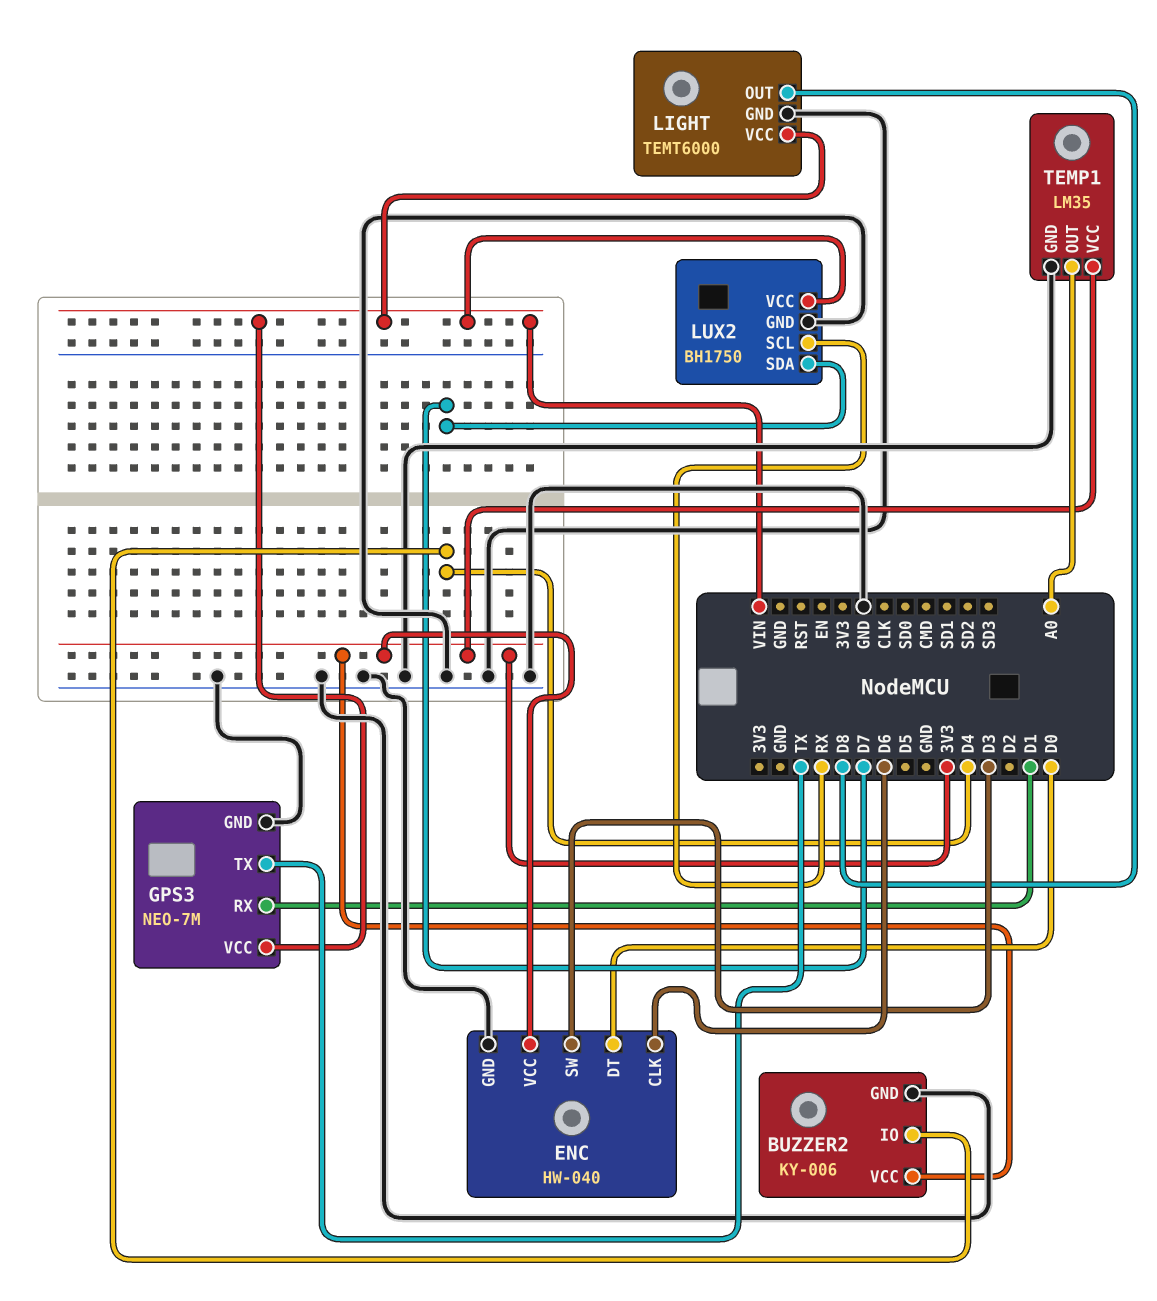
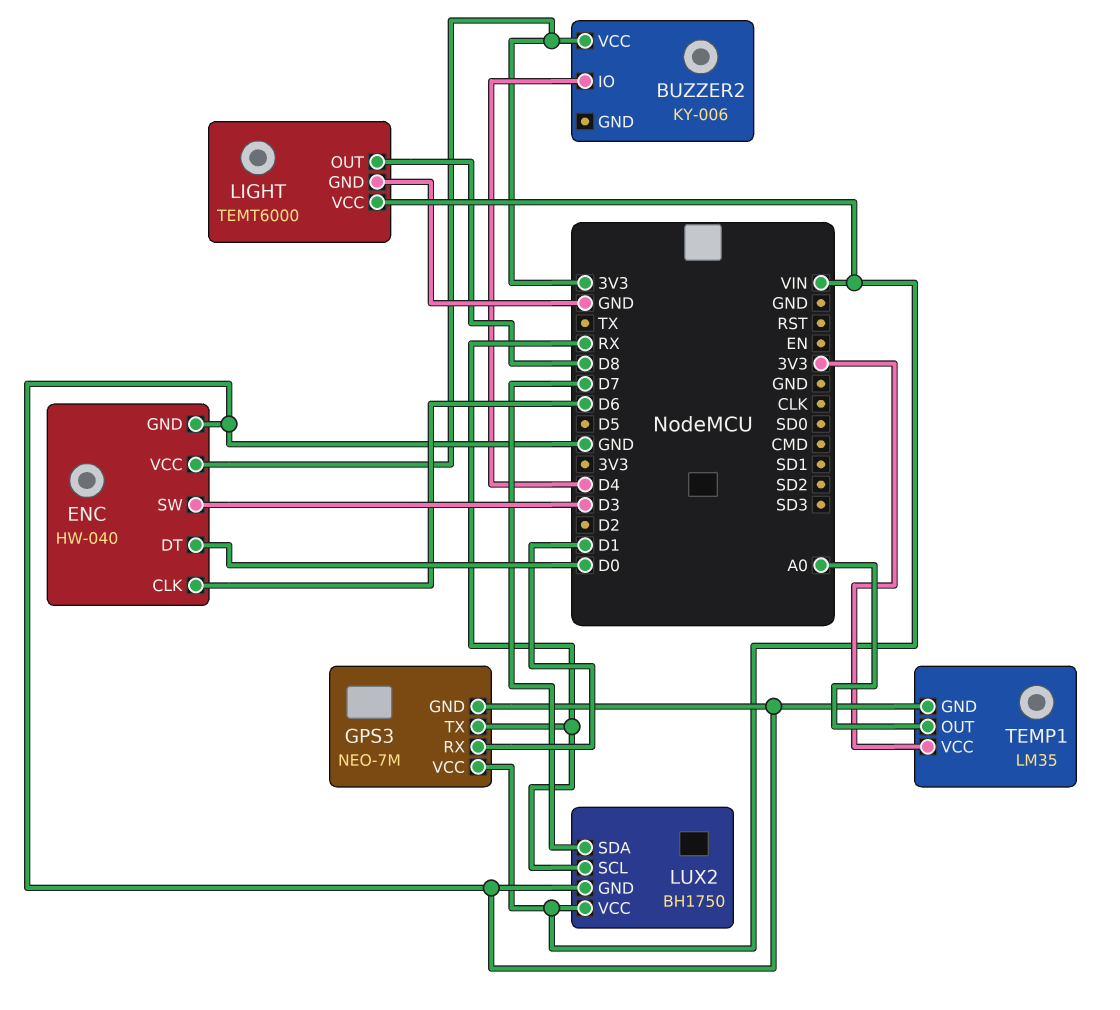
BUZZER2 pin GND: GND -> none
GPS3 pin TX: TX -> RX

